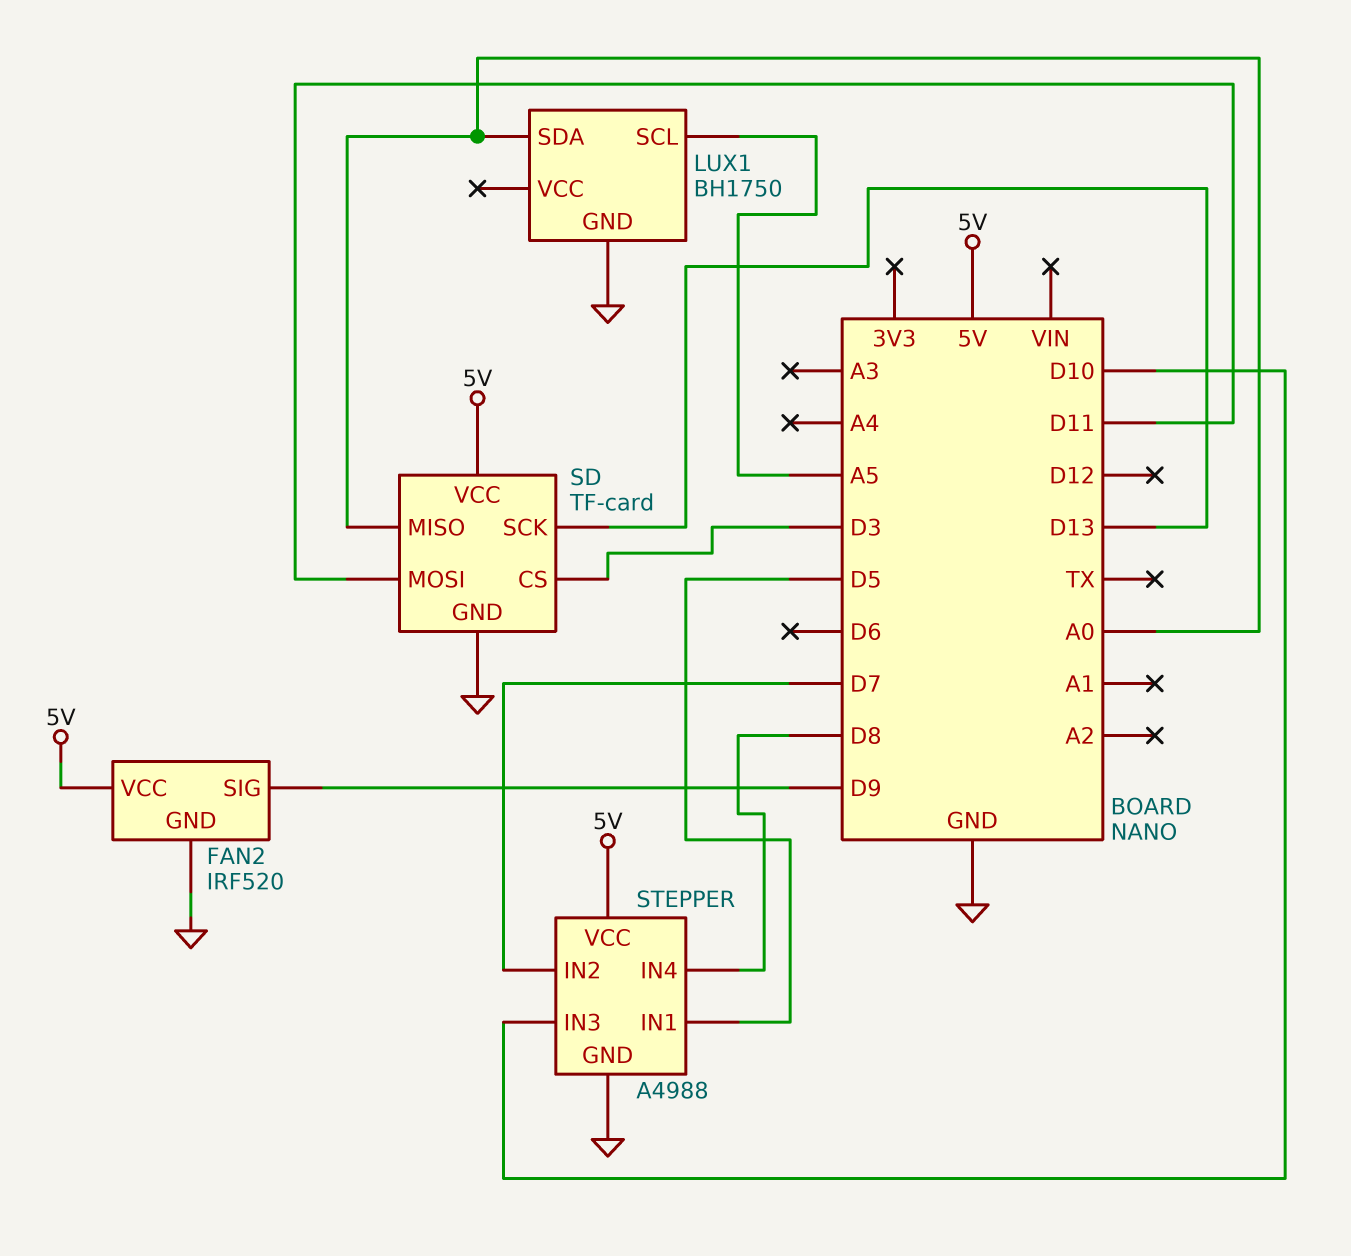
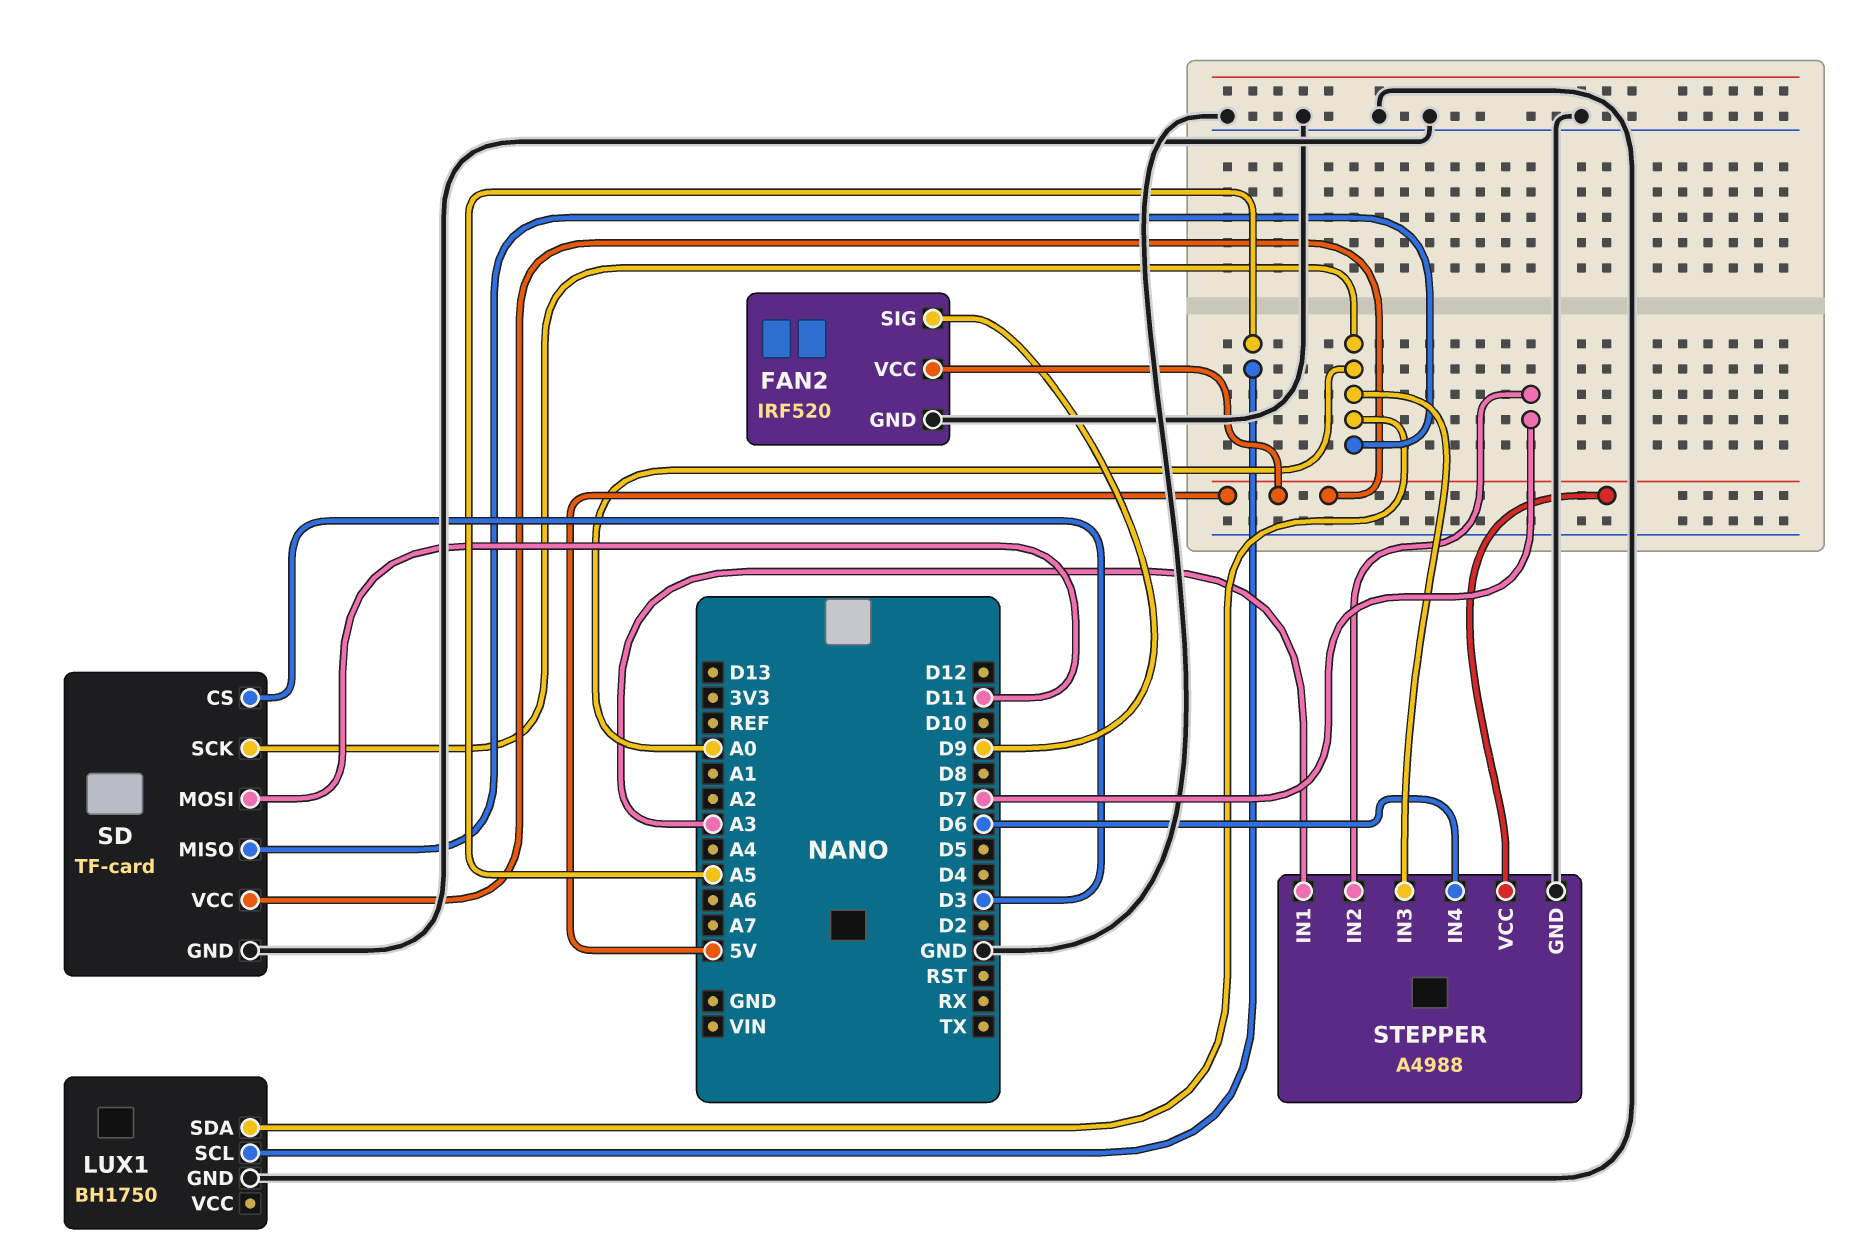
SD pin SCK: D13 -> A0
STEPPER pin IN1: D5 -> A3
STEPPER pin IN3: D10 -> A0
STEPPER pin IN4: D8 -> D6

